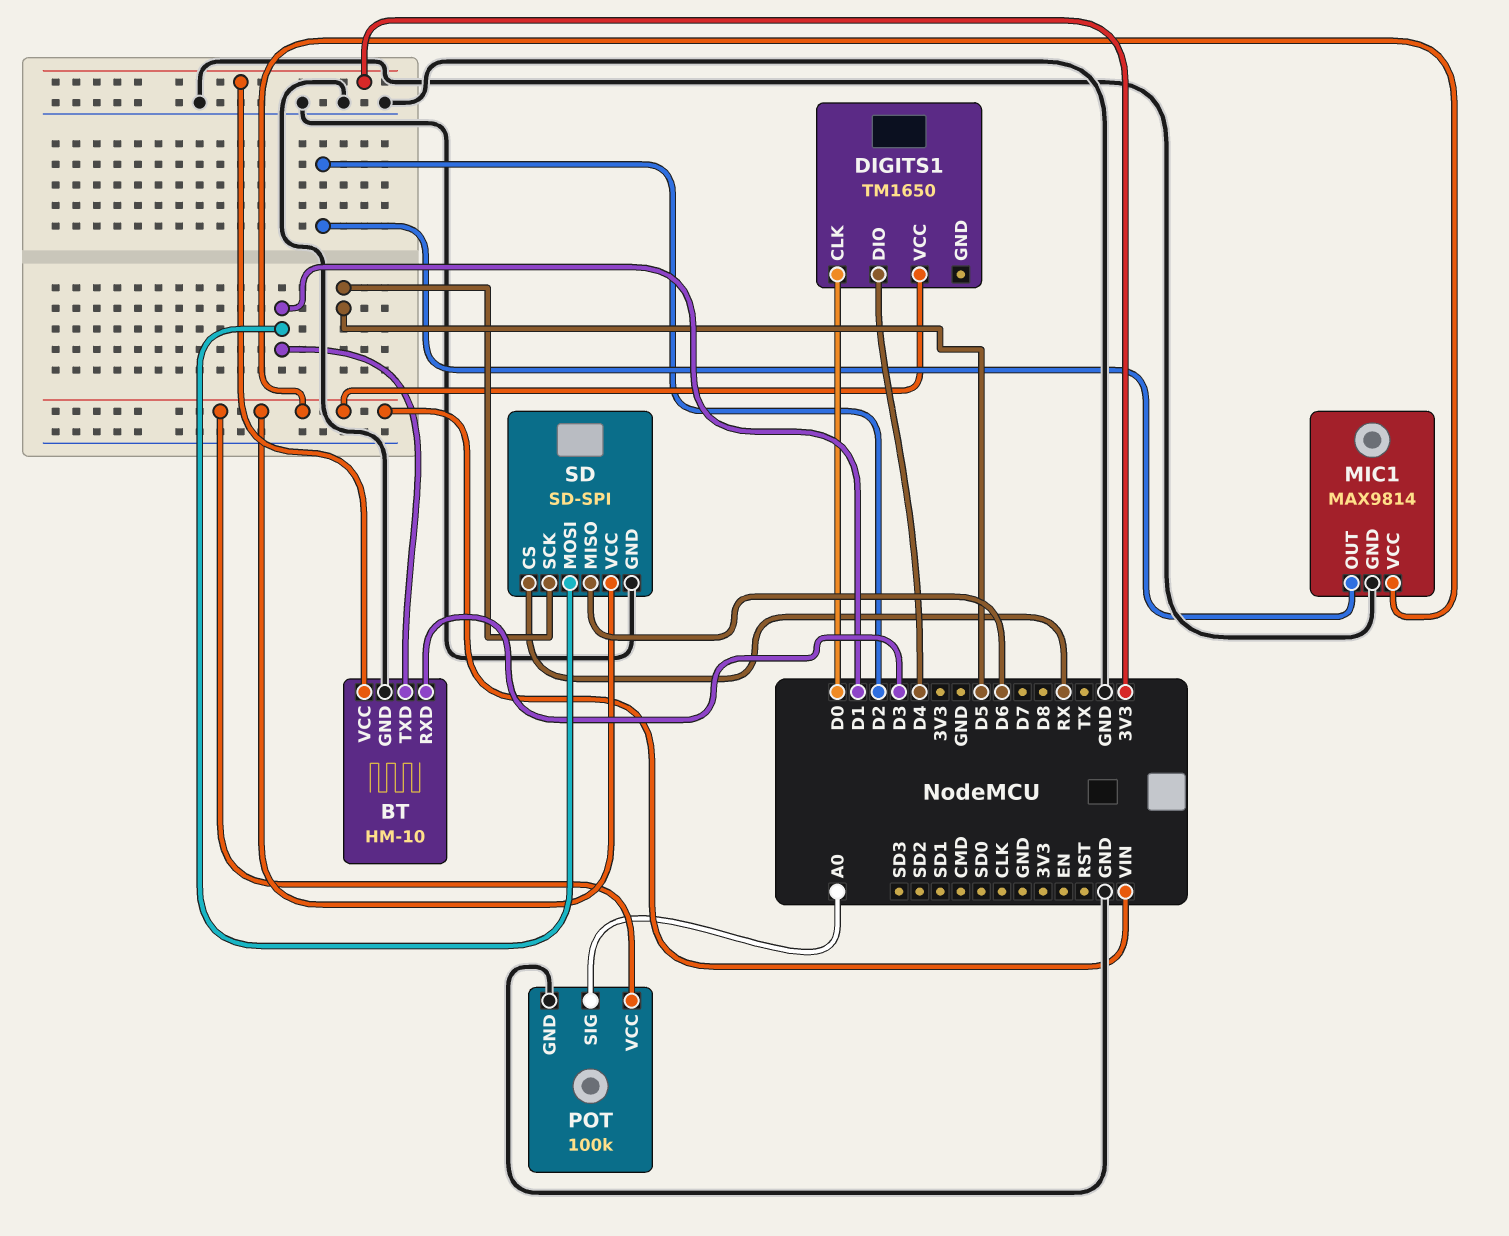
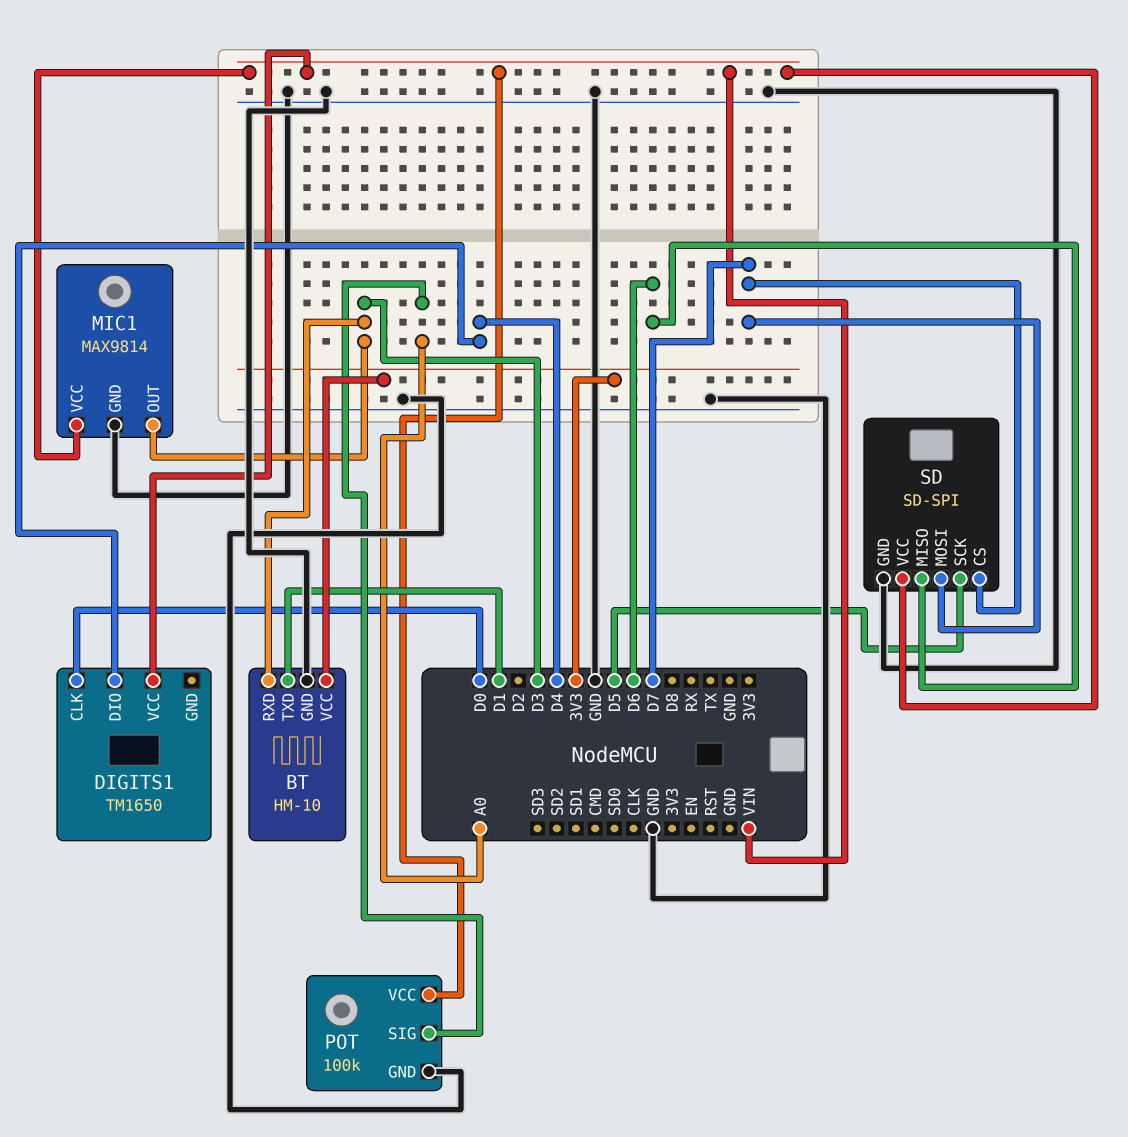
MIC1 pin OUT: D2 -> D3
SD pin CS: RX -> D7
SD pin MOSI: D1 -> D7

